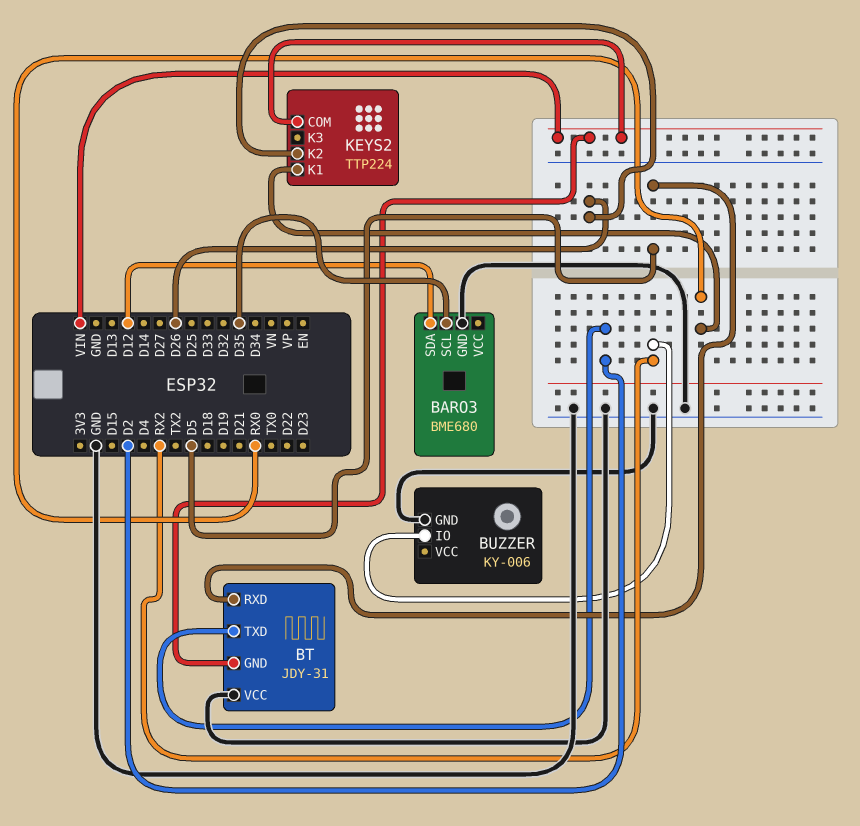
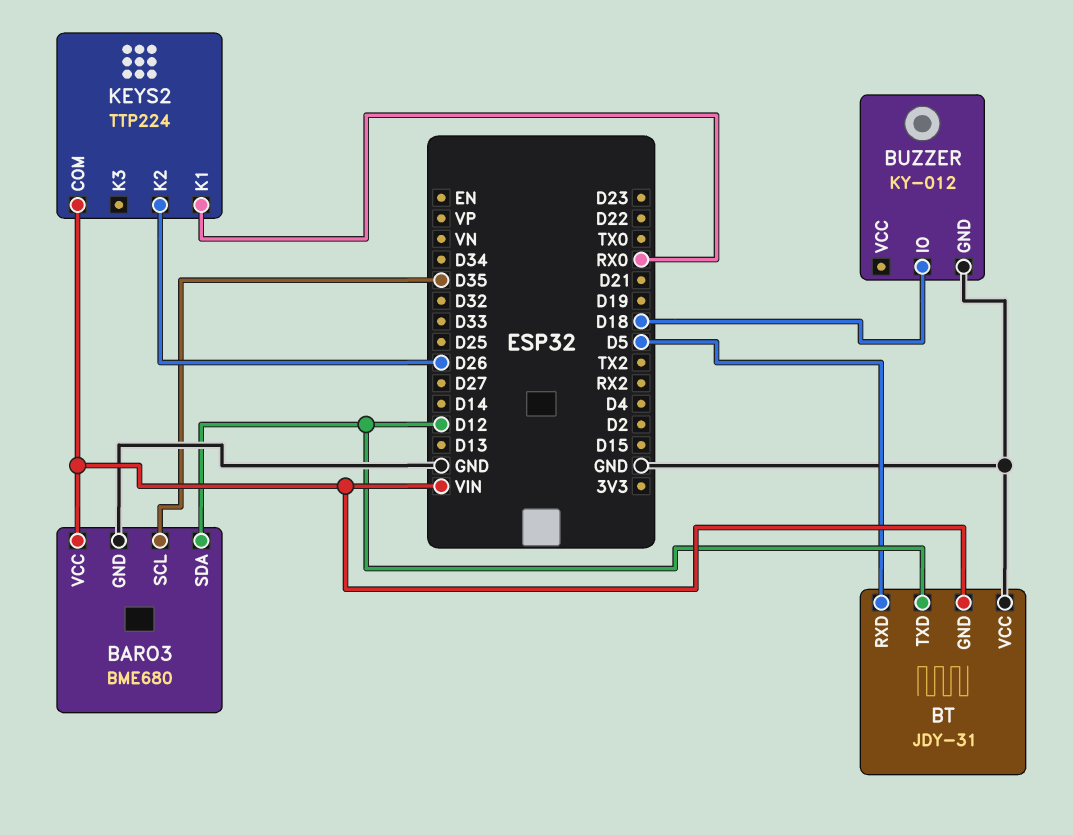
BARO3 pin VCC: none -> VIN
BT pin TXD: D2 -> D12
BUZZER: KY-006 -> KY-012
BUZZER pin IO: RX2 -> D18

